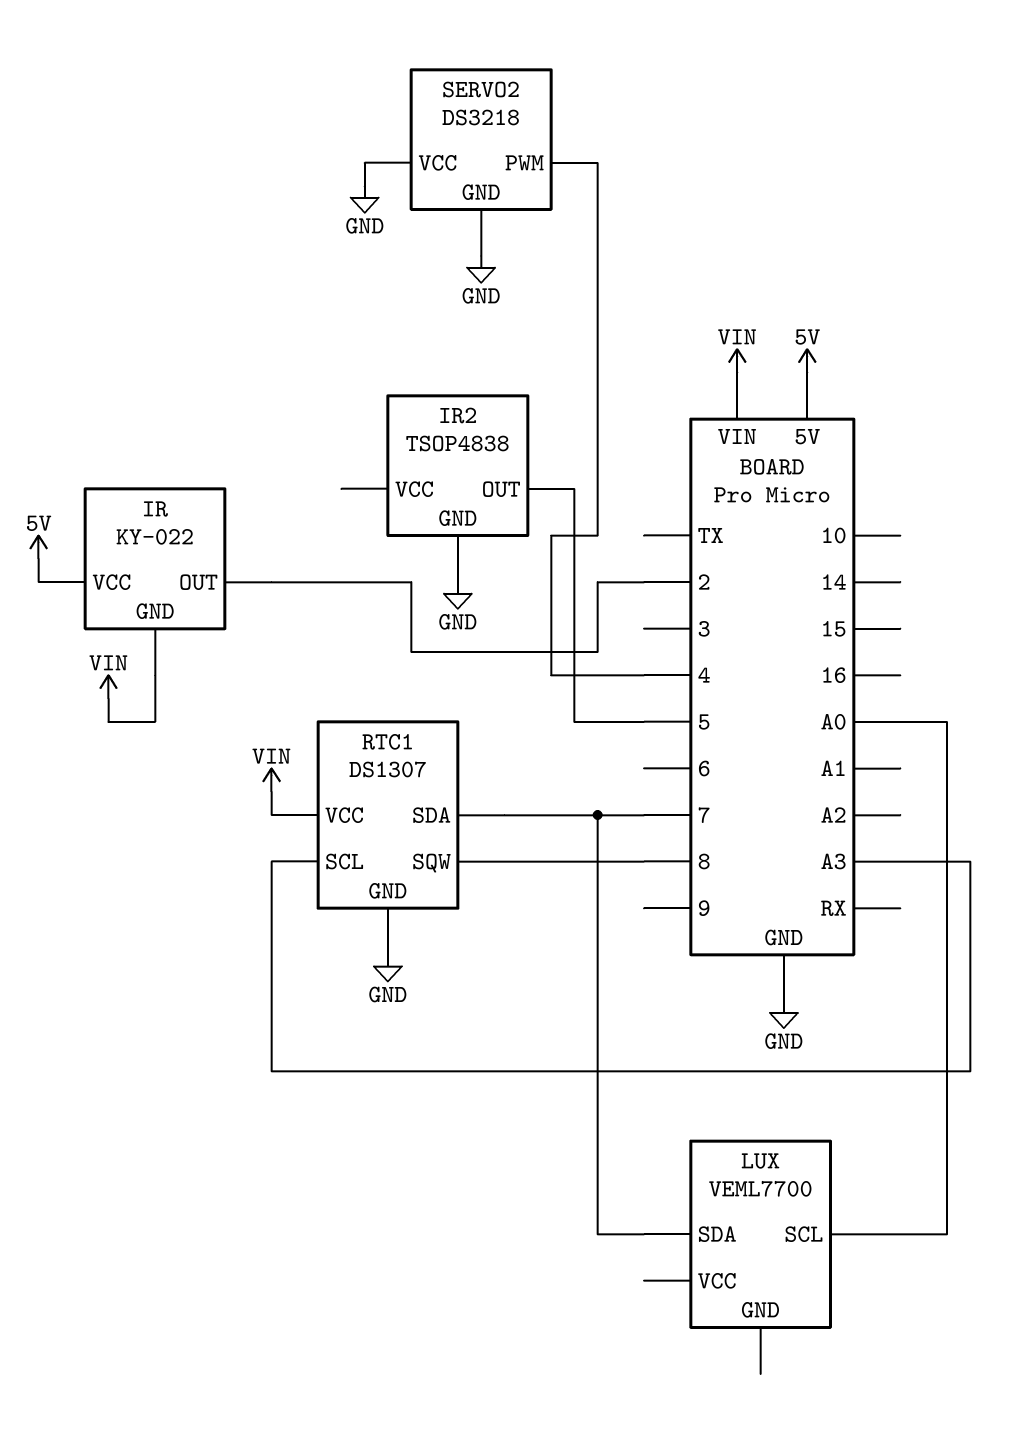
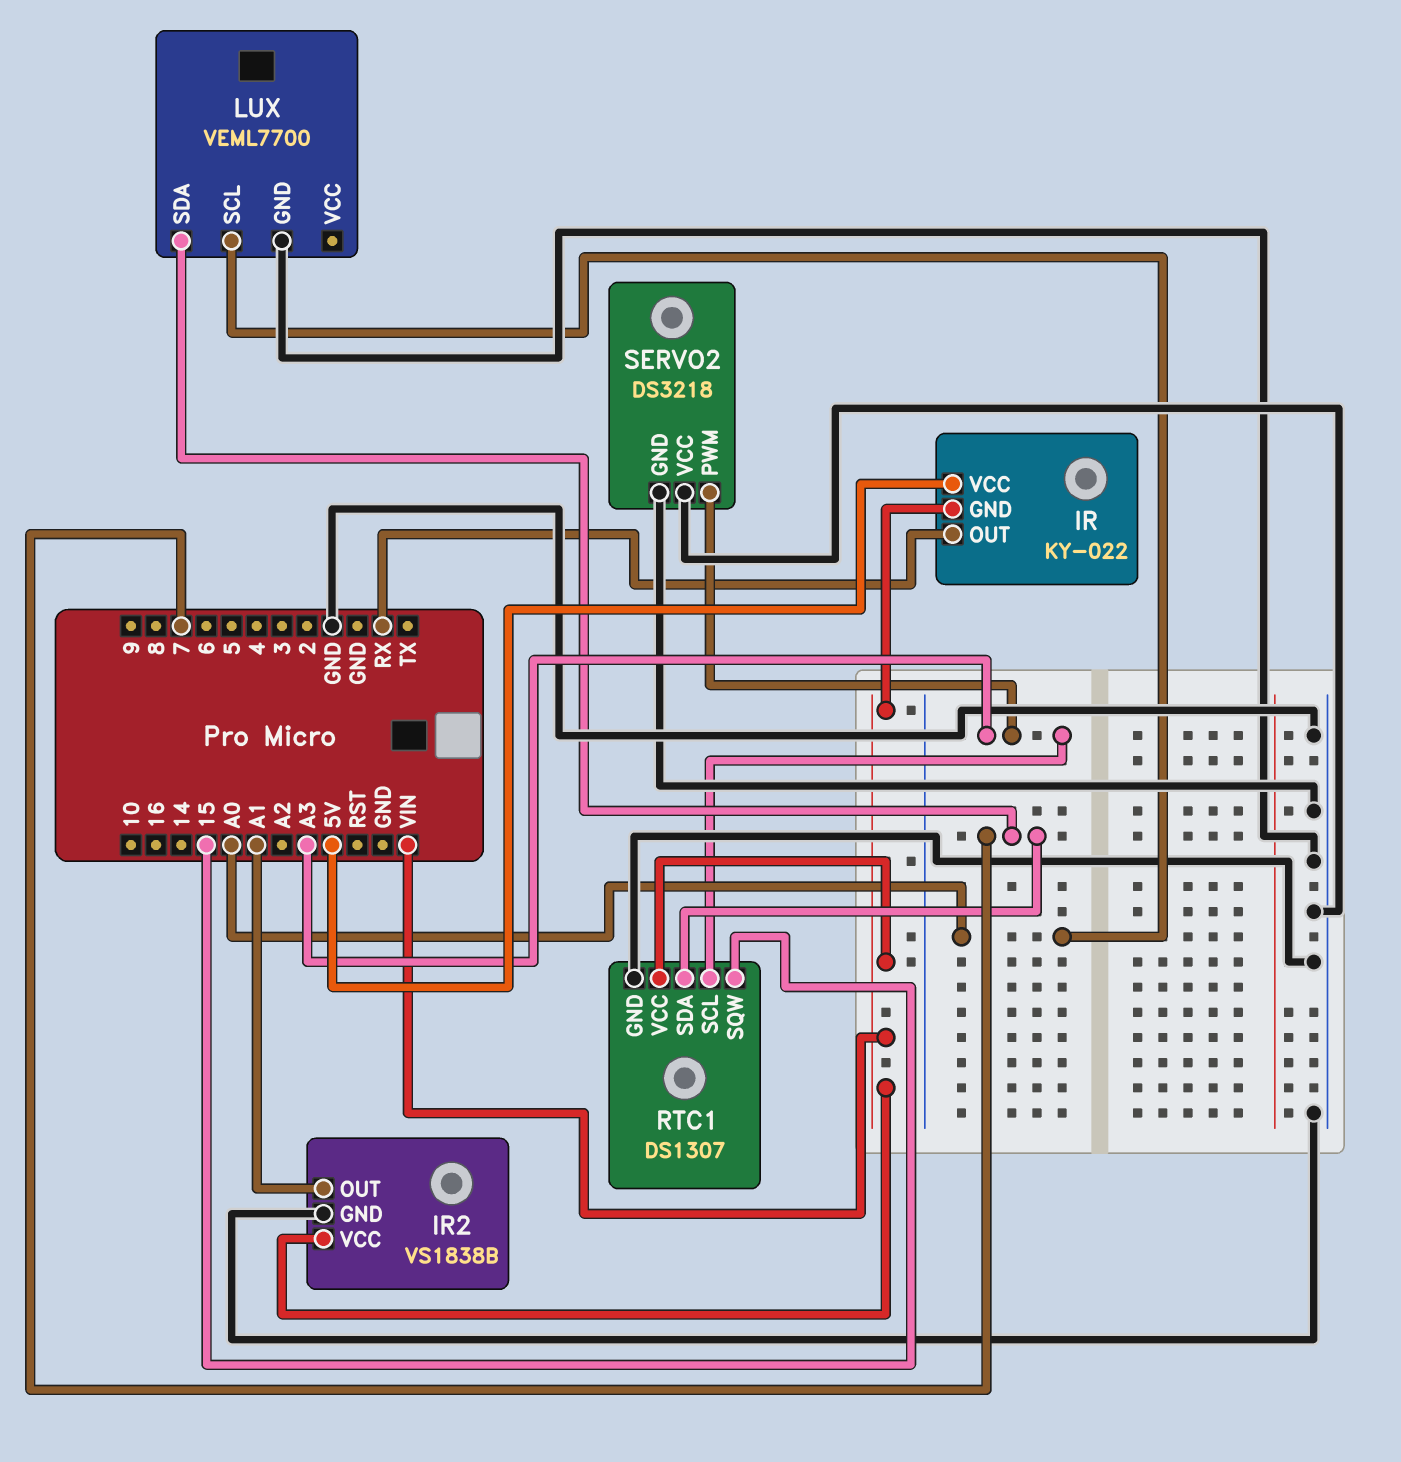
IR pin OUT: 2 -> RX
IR2: TSOP4838 -> VS1838B
IR2 pin OUT: 5 -> A1
IR2 pin VCC: none -> VIN
LUX pin GND: none -> GND
RTC1 pin SQW: 8 -> 15
SERVO2 pin PWM: 4 -> A3

